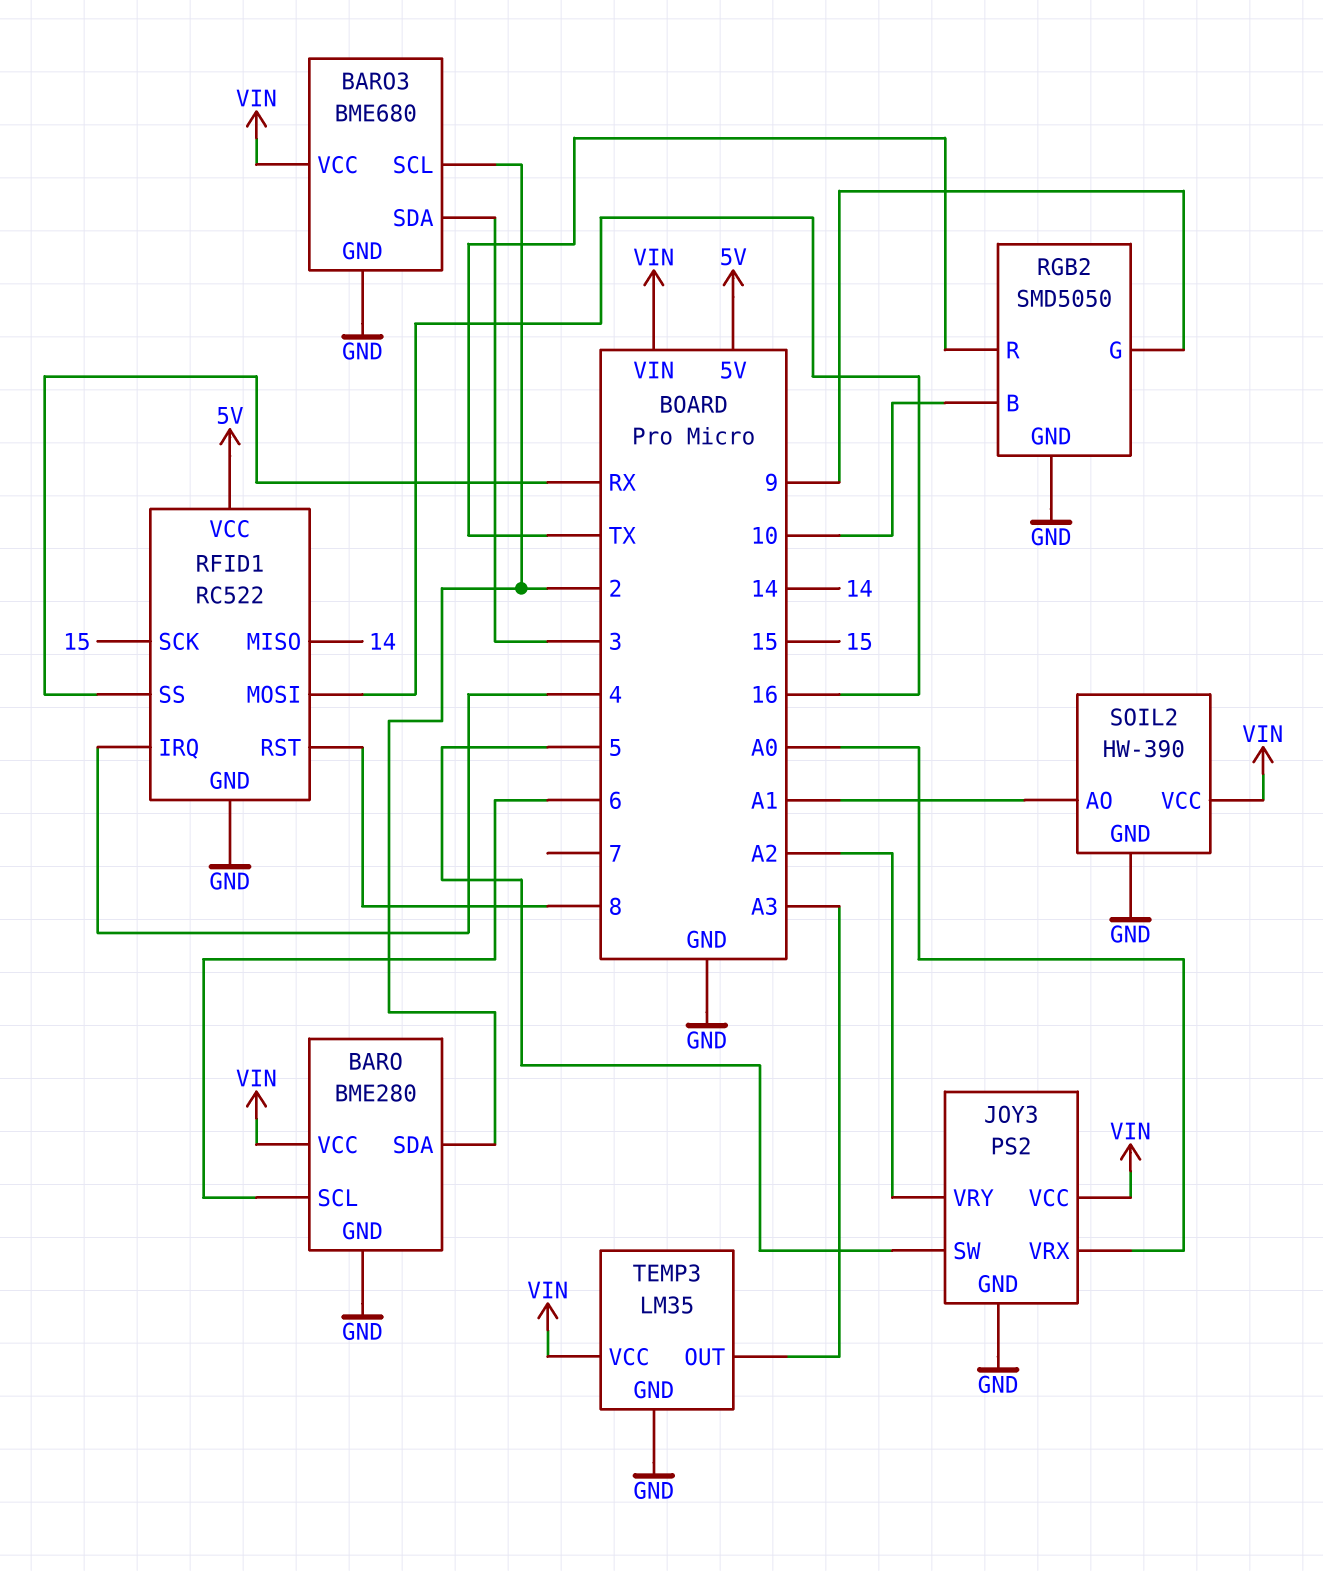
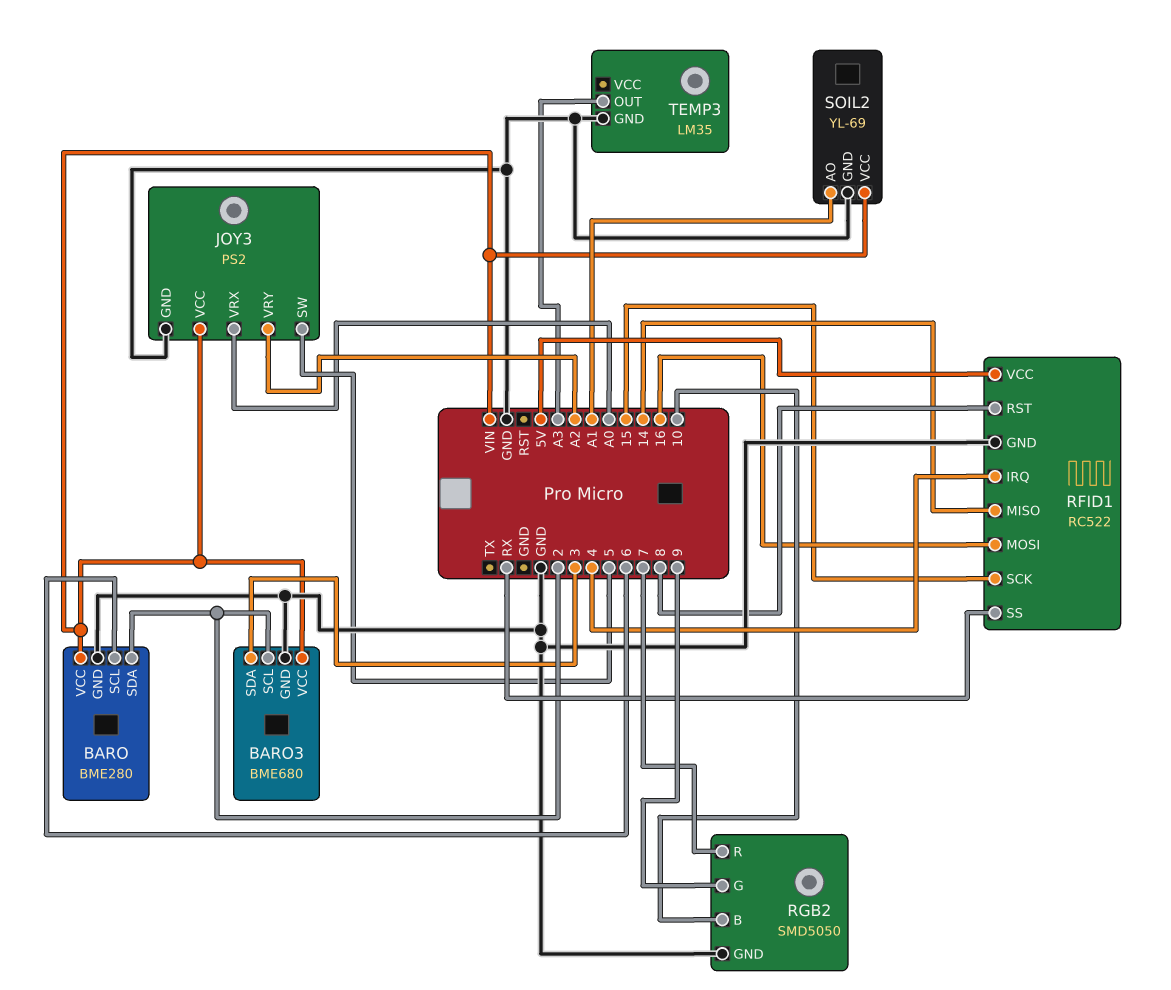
RGB2 pin R: TX -> 7
SOIL2: HW-390 -> YL-69
TEMP3 pin VCC: VIN -> none

